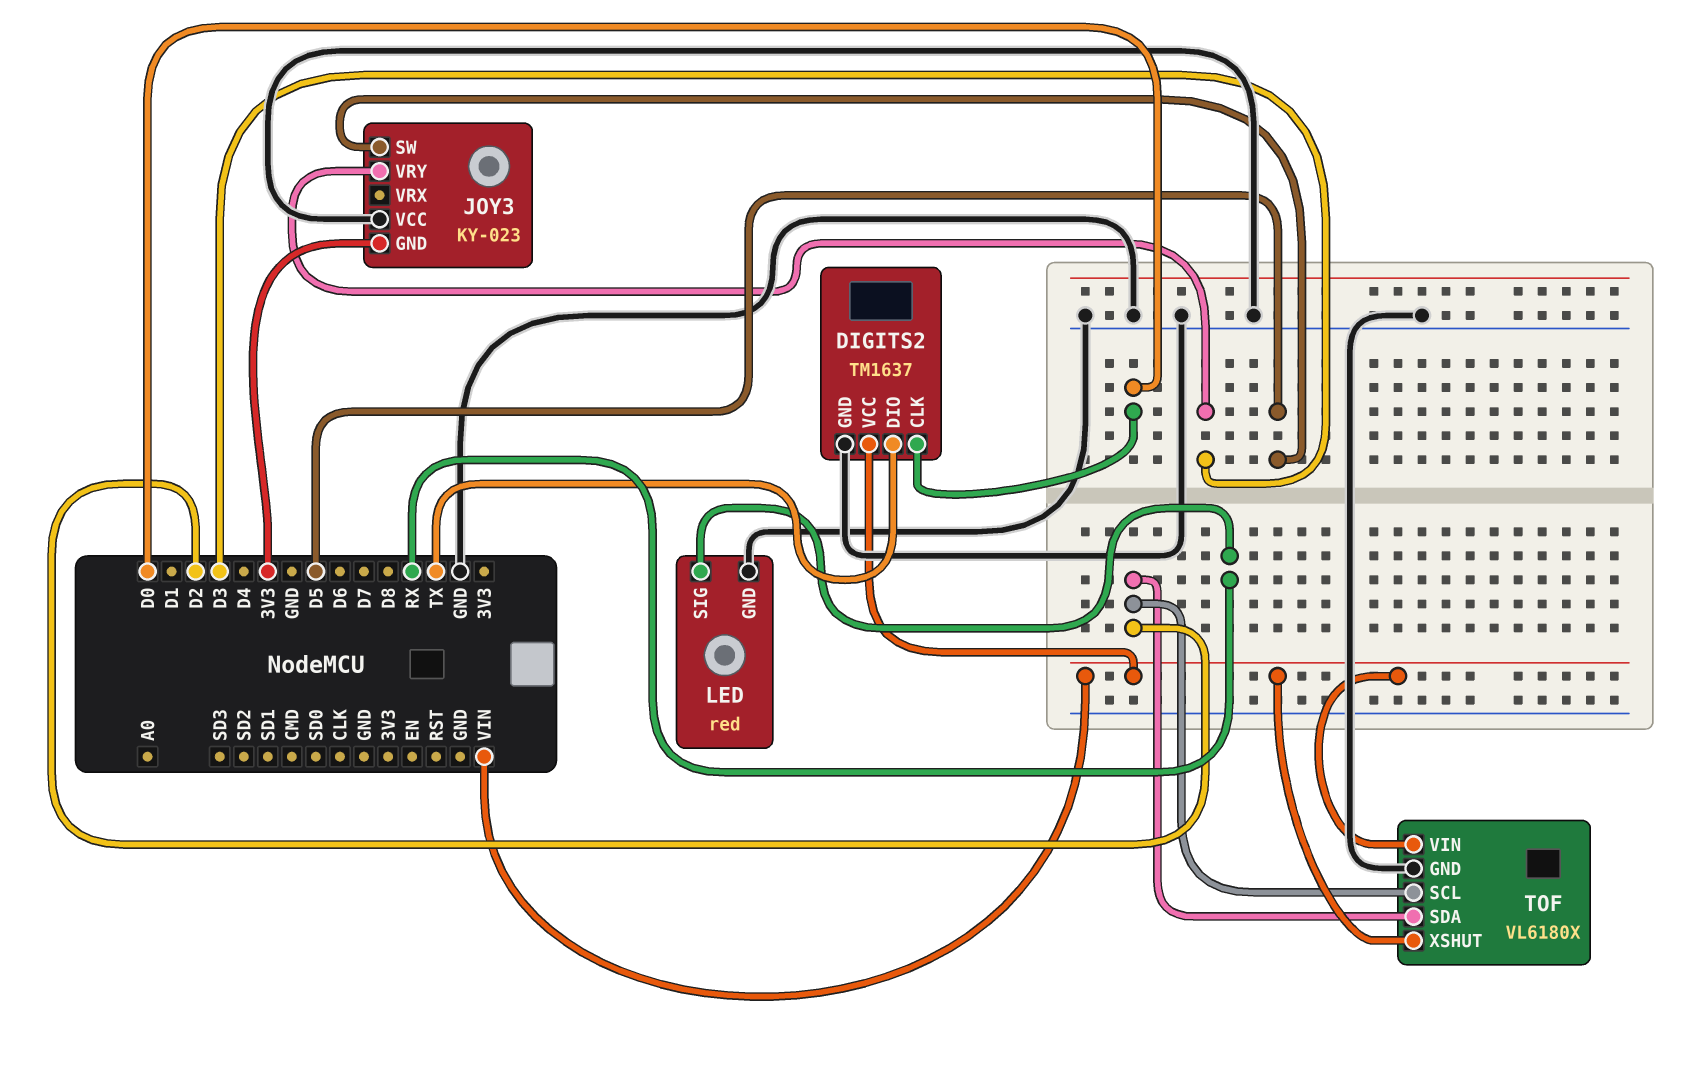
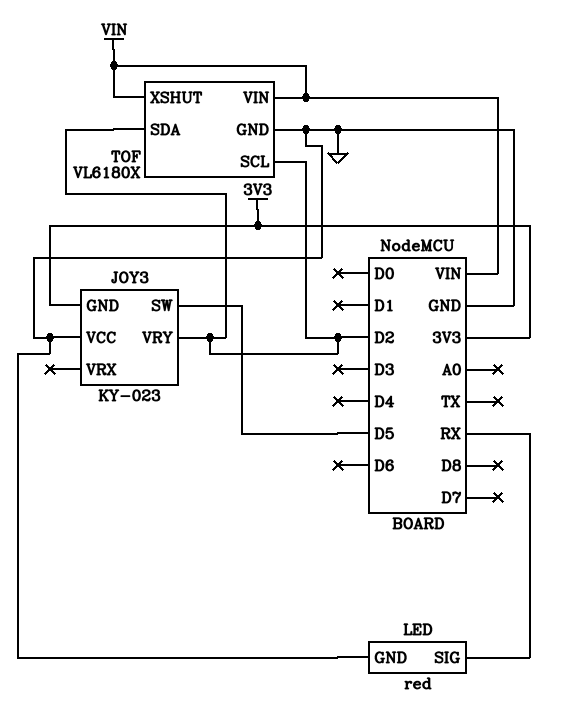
DIGITS2: TM1637 -> none
DIGITS2 pin CLK: D0 -> none
DIGITS2 pin DIO: TX -> none
DIGITS2 pin GND: GND -> none
DIGITS2 pin VCC: VIN -> none
JOY3 pin VRY: D3 -> D2

